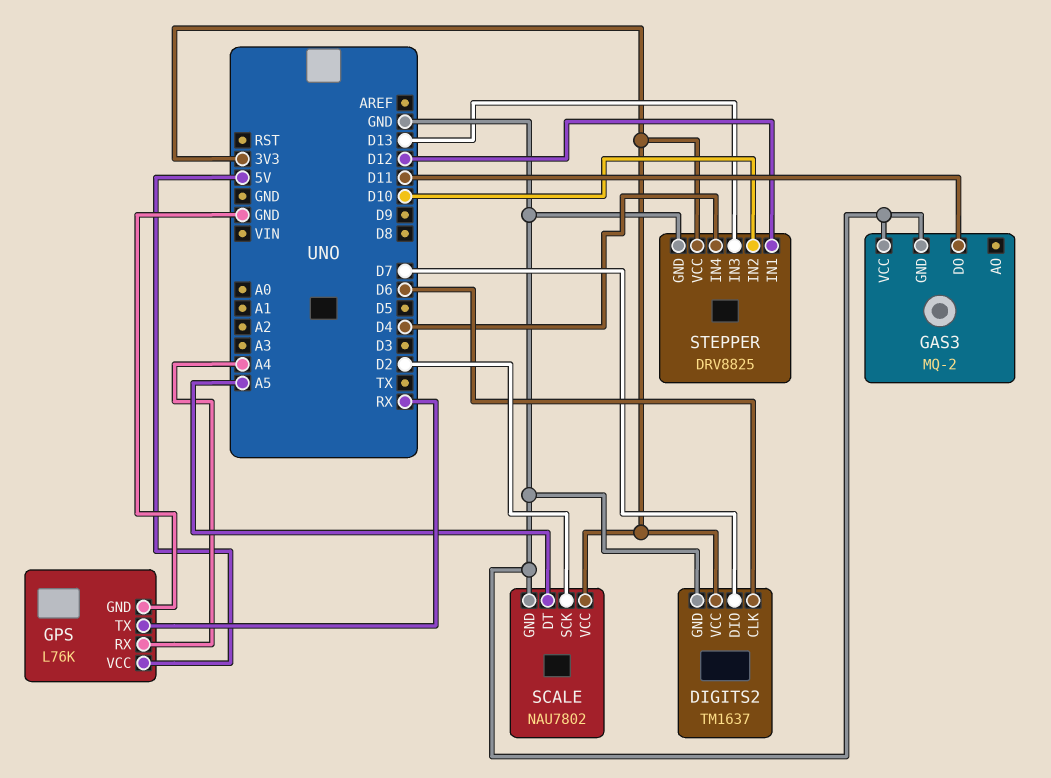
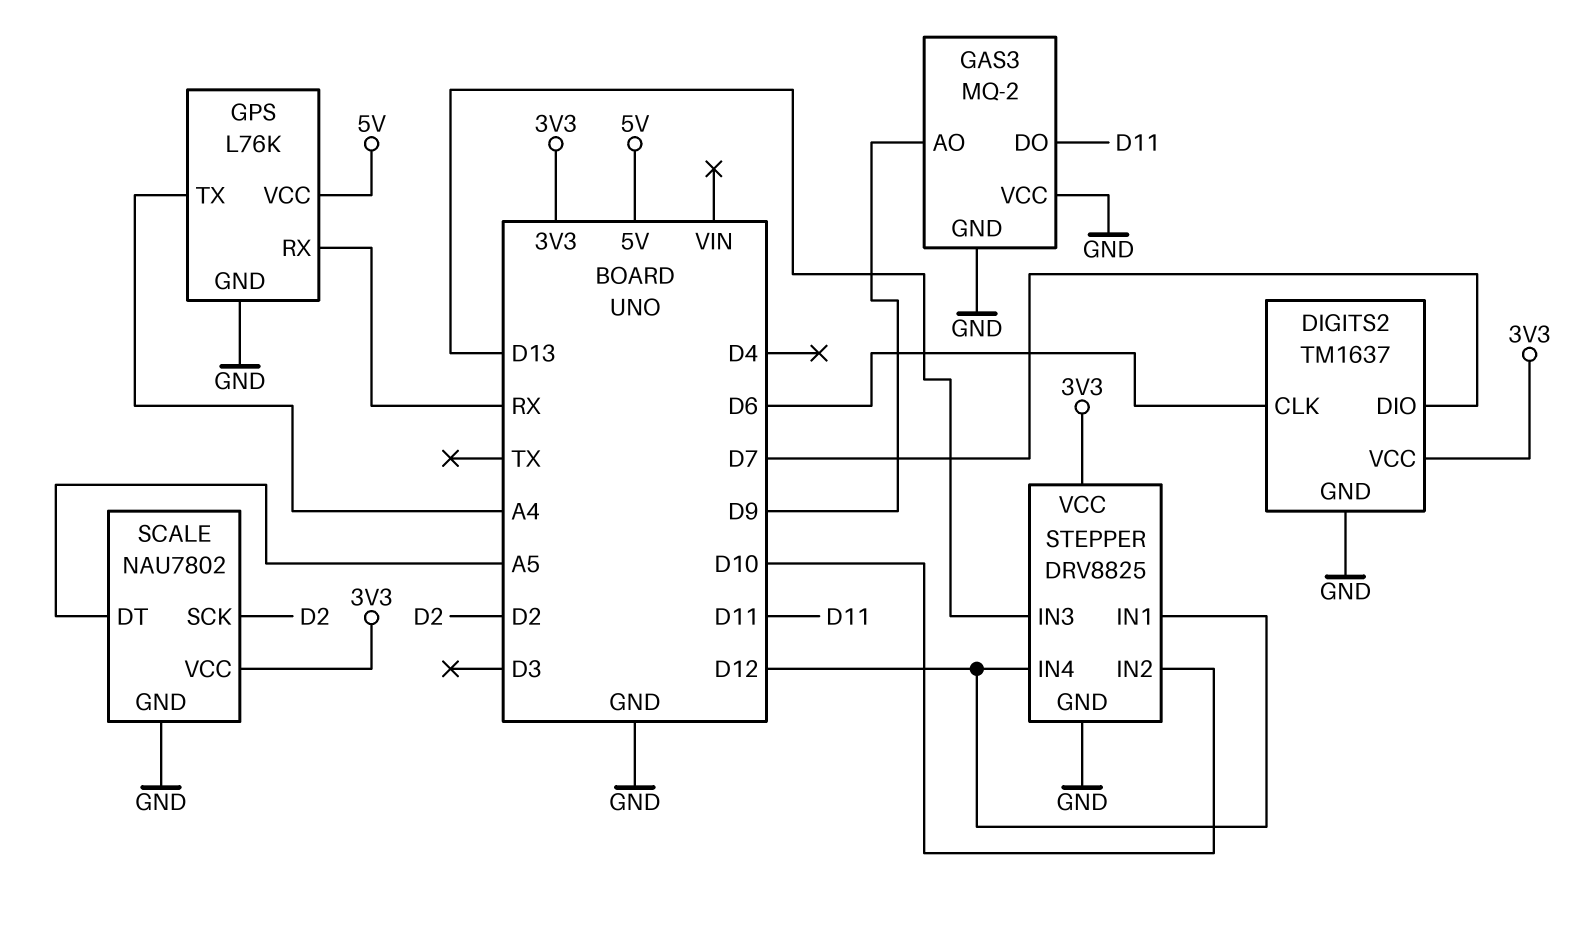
GAS3 pin AO: none -> D9
GPS pin RX: A4 -> RX
GPS pin TX: RX -> A4
STEPPER pin IN4: D4 -> D12

